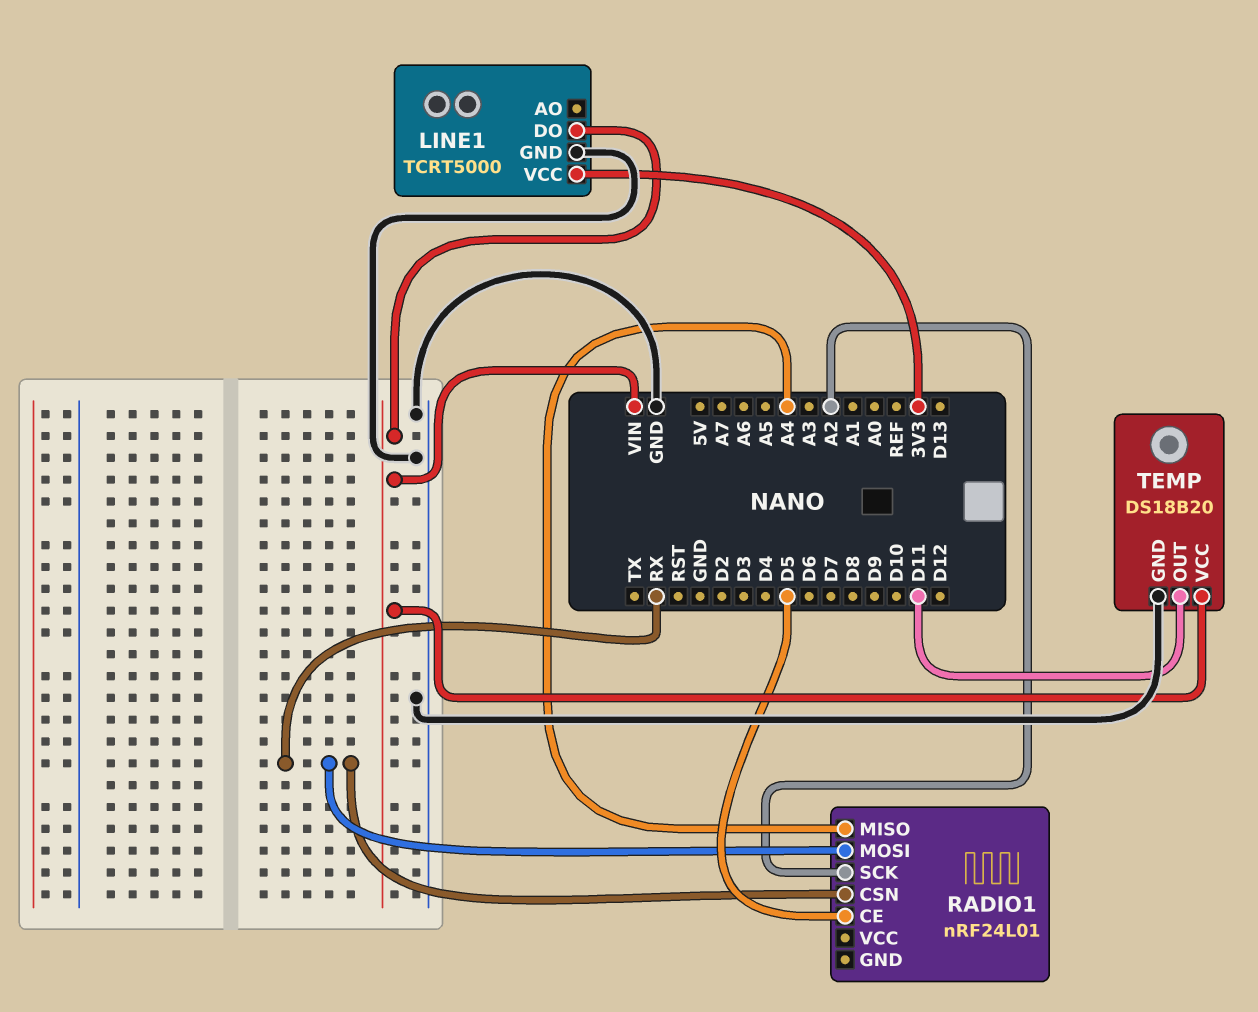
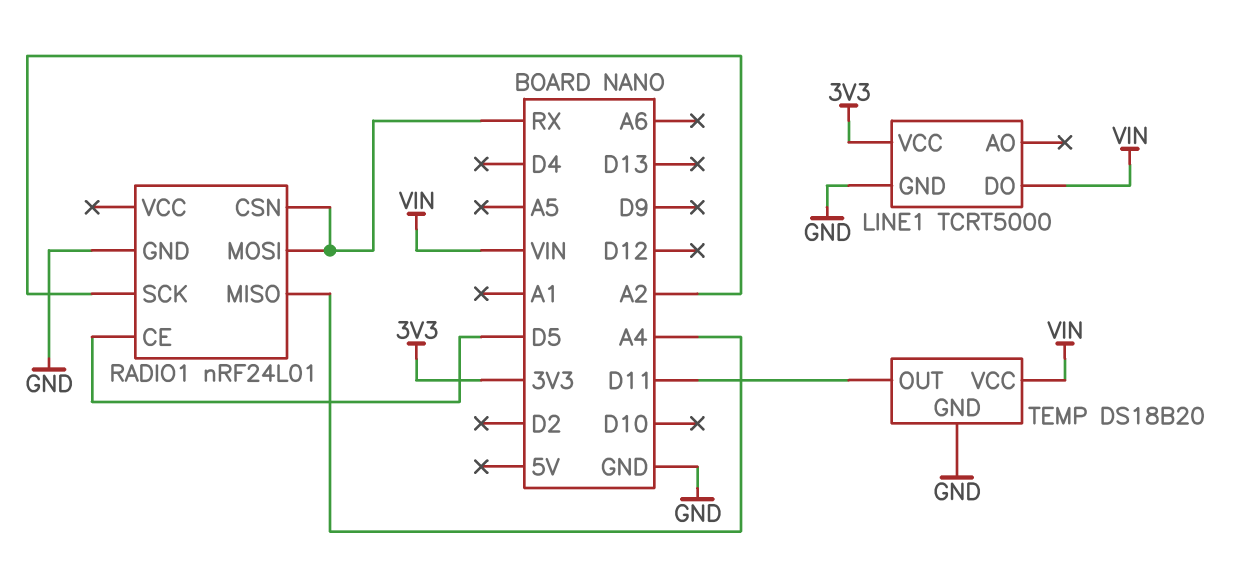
RADIO1 pin GND: none -> GND

